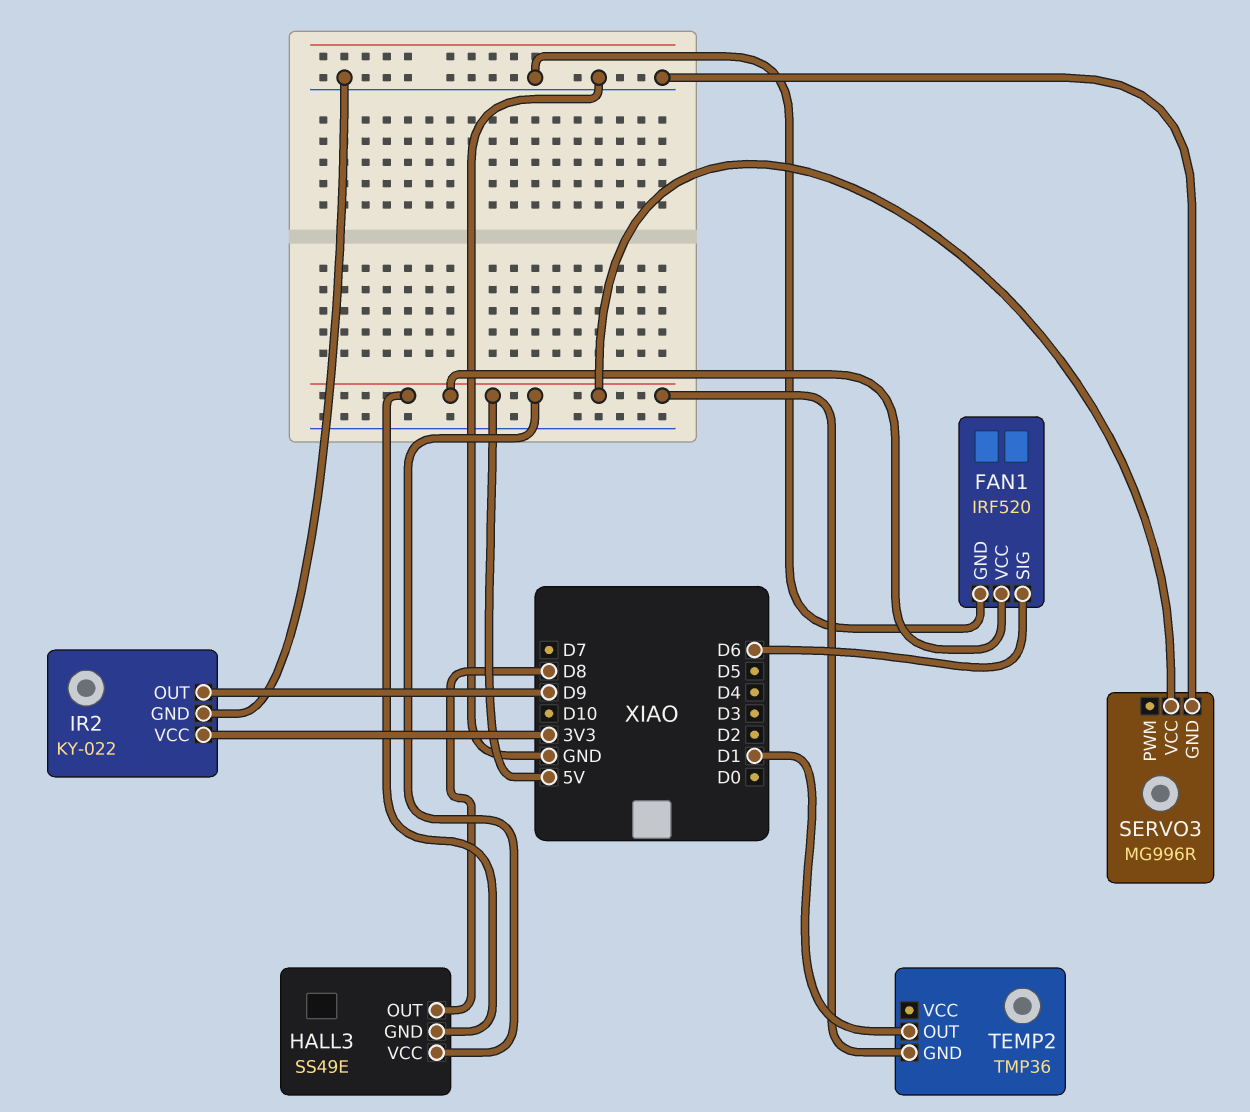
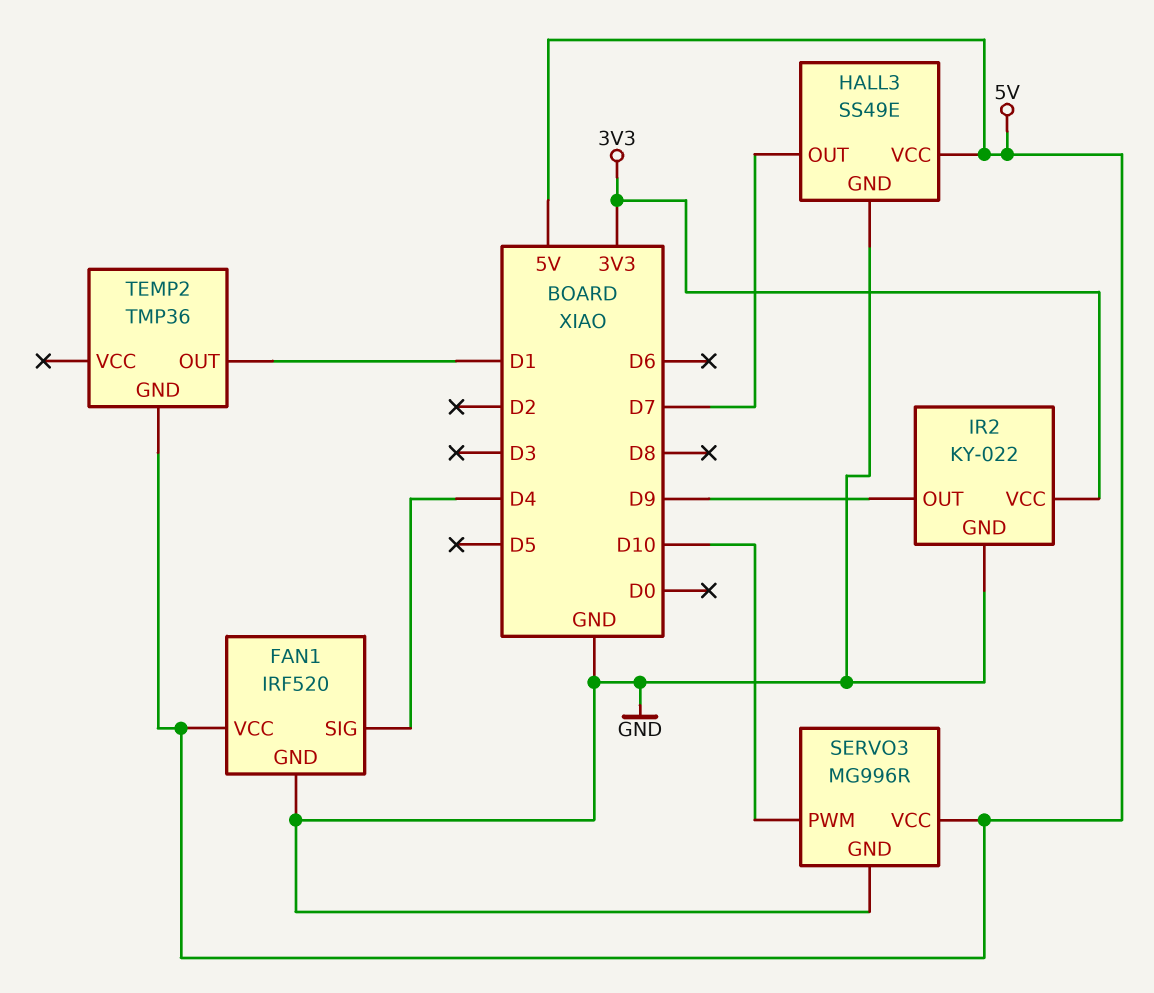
FAN1 pin SIG: D6 -> D4
HALL3 pin GND: 5V -> GND
HALL3 pin OUT: D8 -> D7
SERVO3 pin PWM: none -> D10

